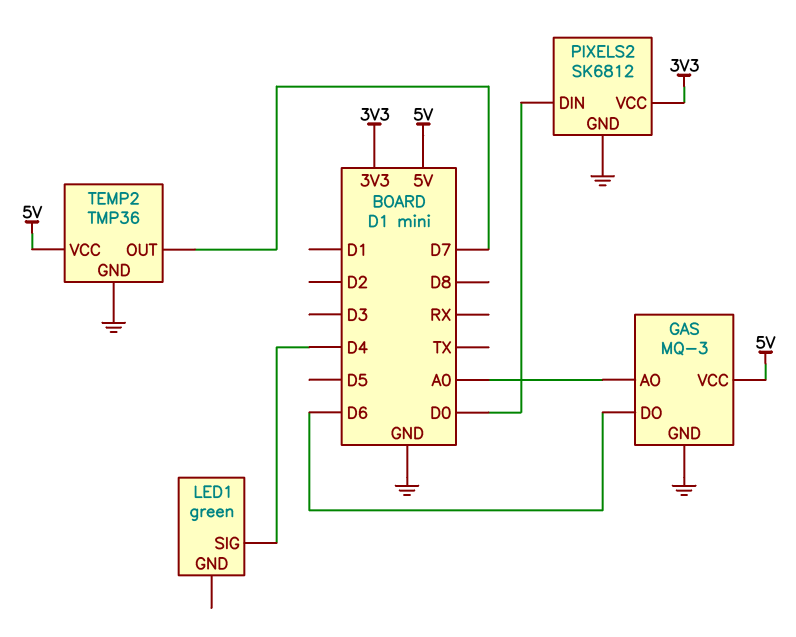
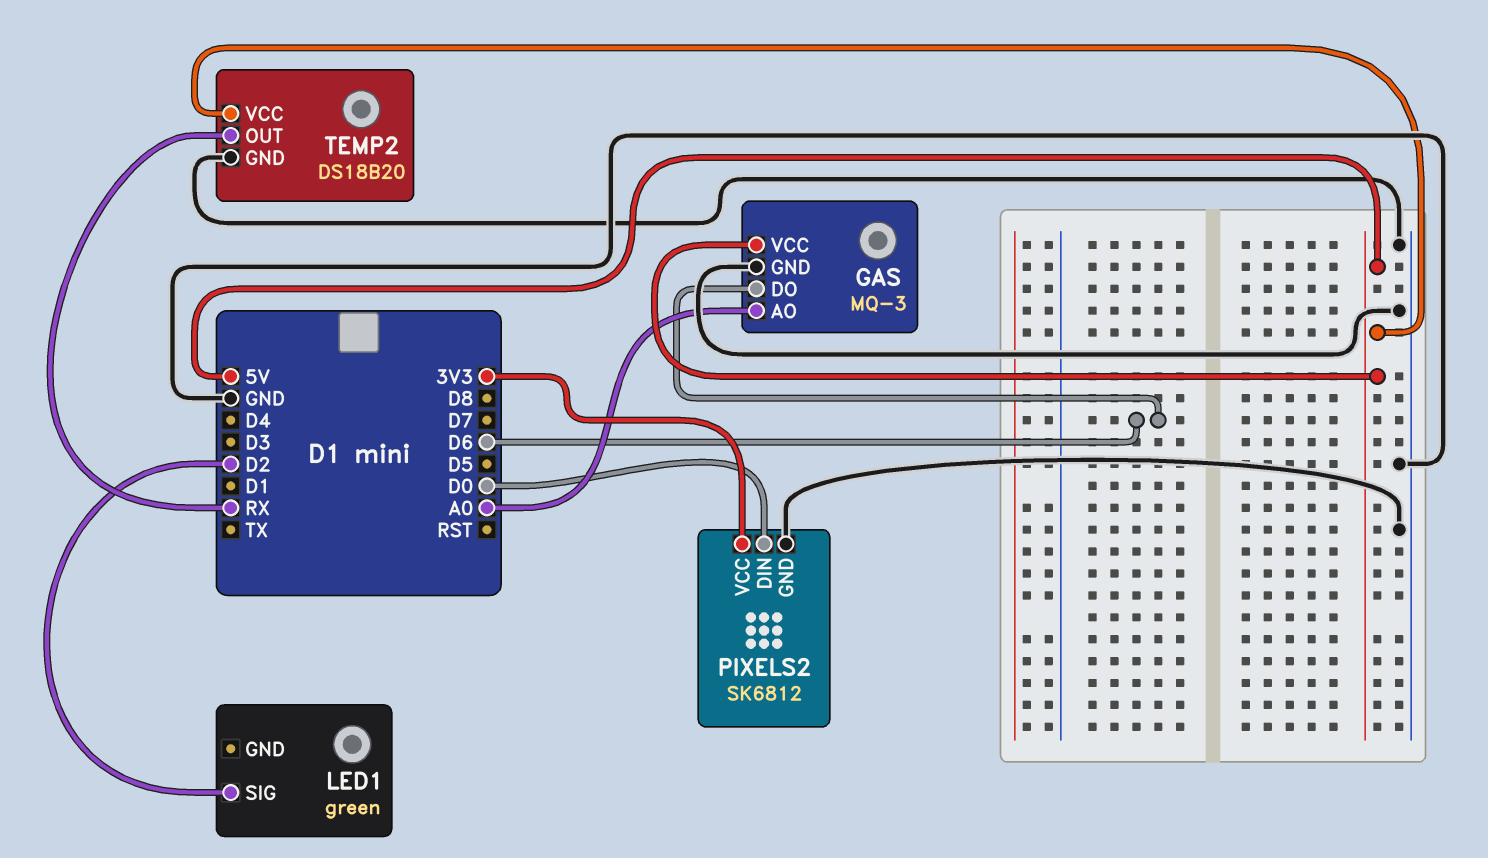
LED1 pin SIG: D4 -> D2
TEMP2: TMP36 -> DS18B20
TEMP2 pin OUT: D7 -> RX

